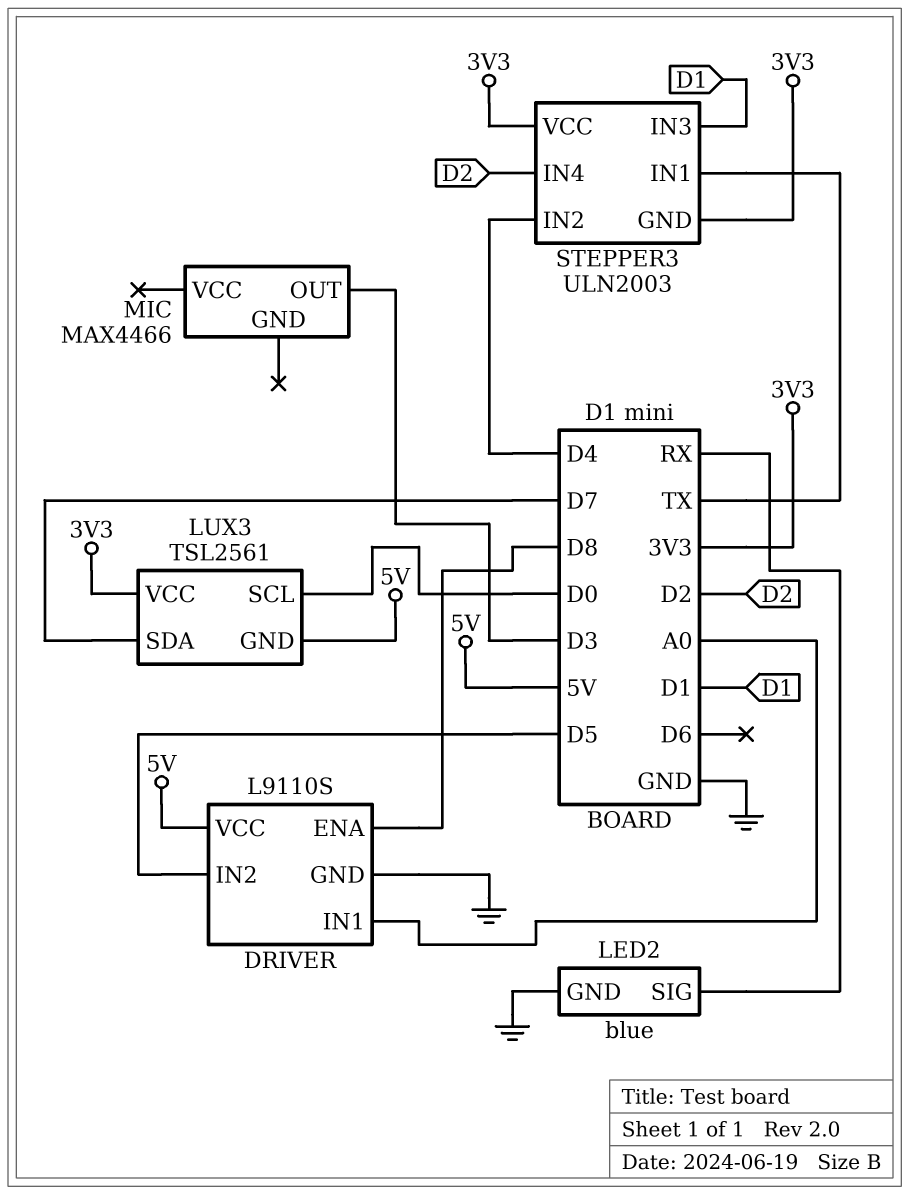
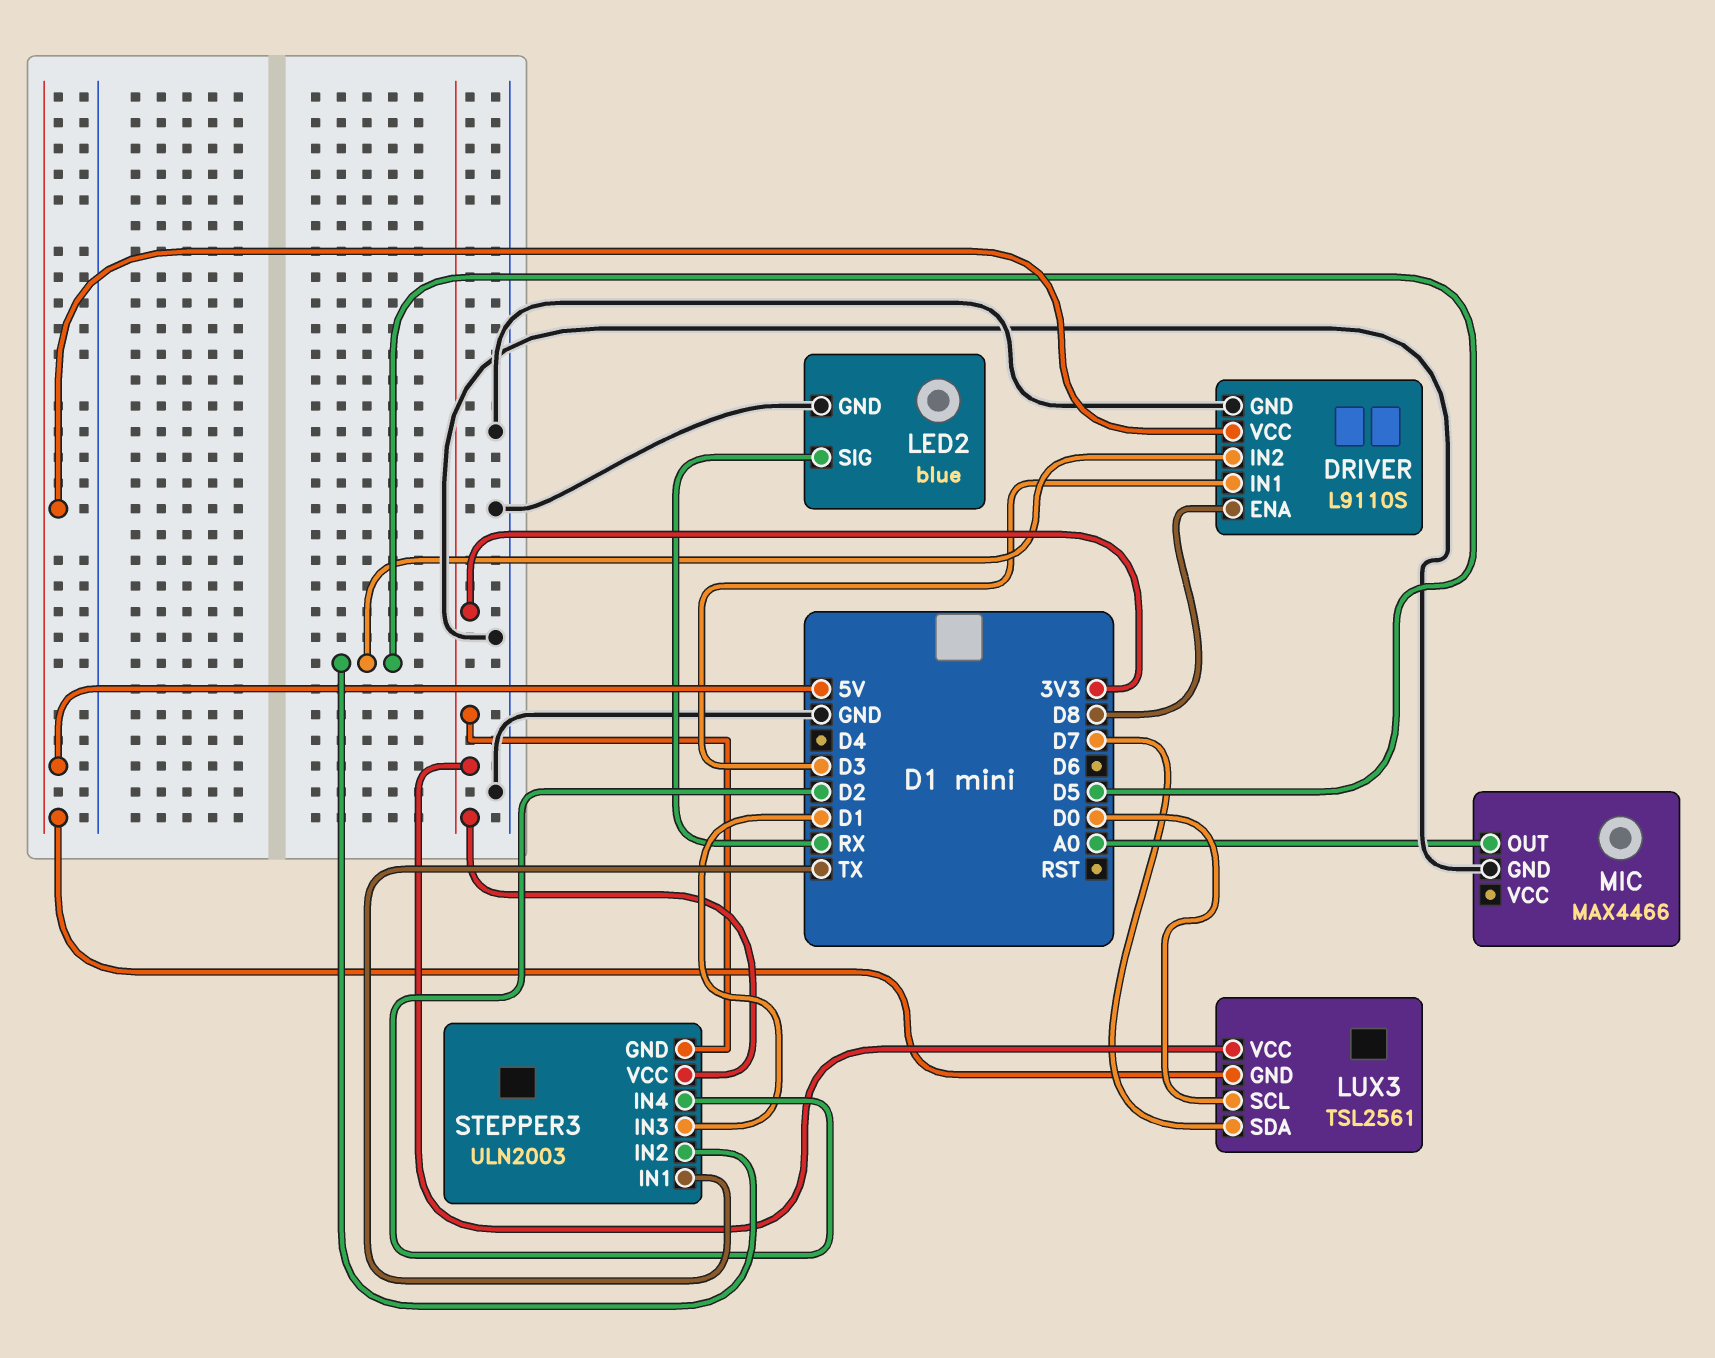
DRIVER pin IN1: A0 -> D3
MIC pin GND: none -> GND
MIC pin OUT: D3 -> A0
STEPPER3 pin IN2: D4 -> D5

